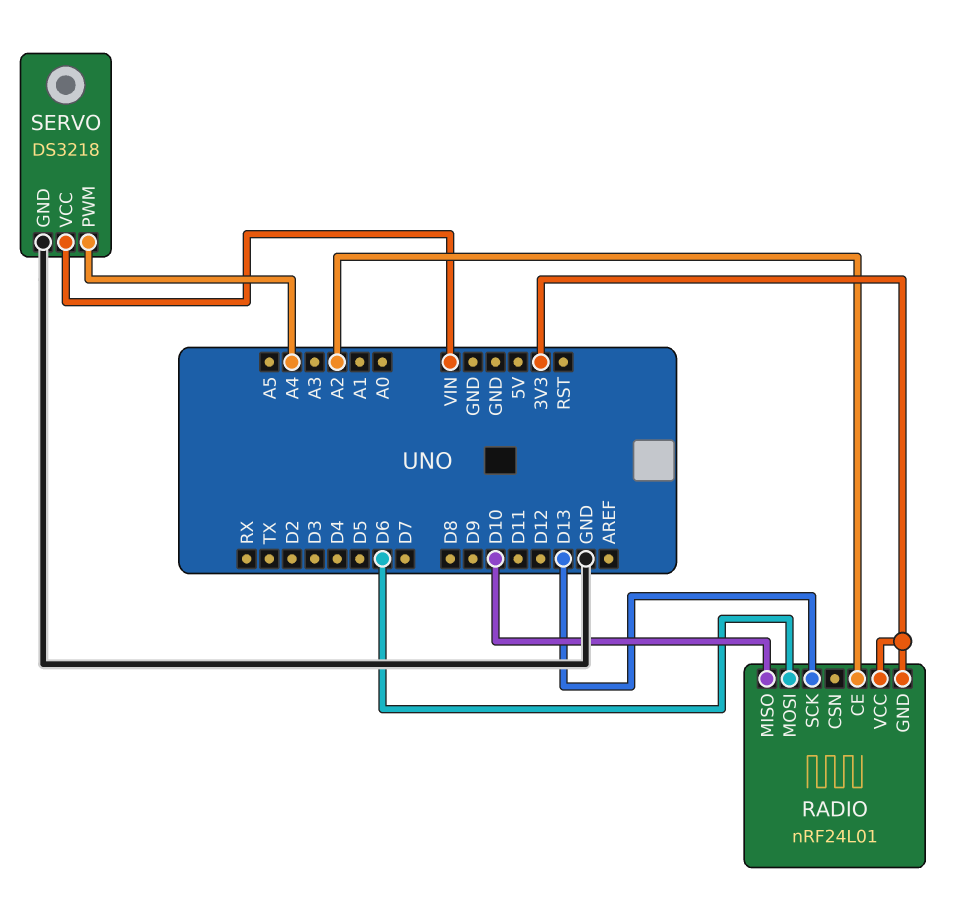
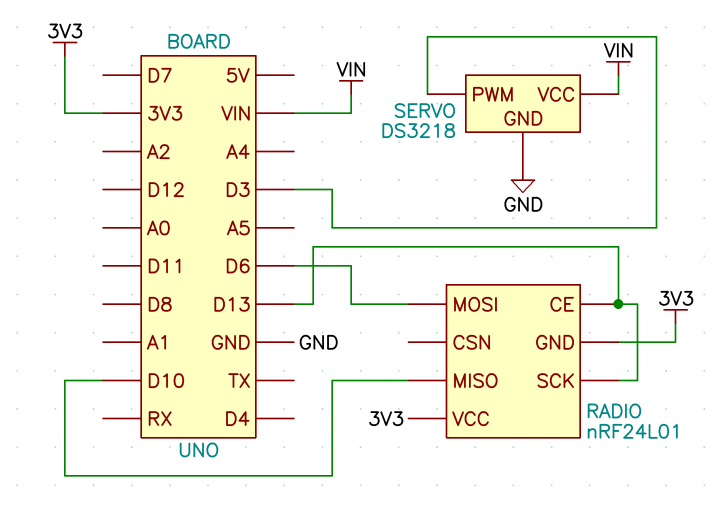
RADIO pin CE: A2 -> D13
SERVO pin PWM: A4 -> D3

